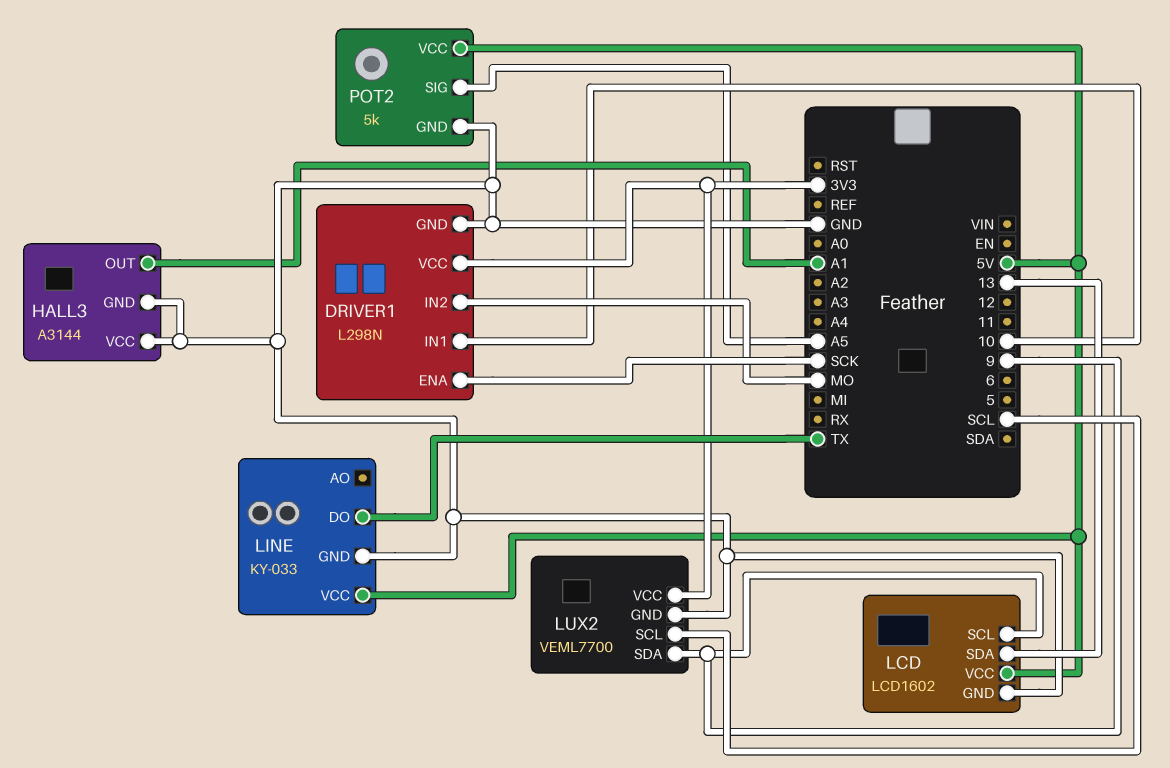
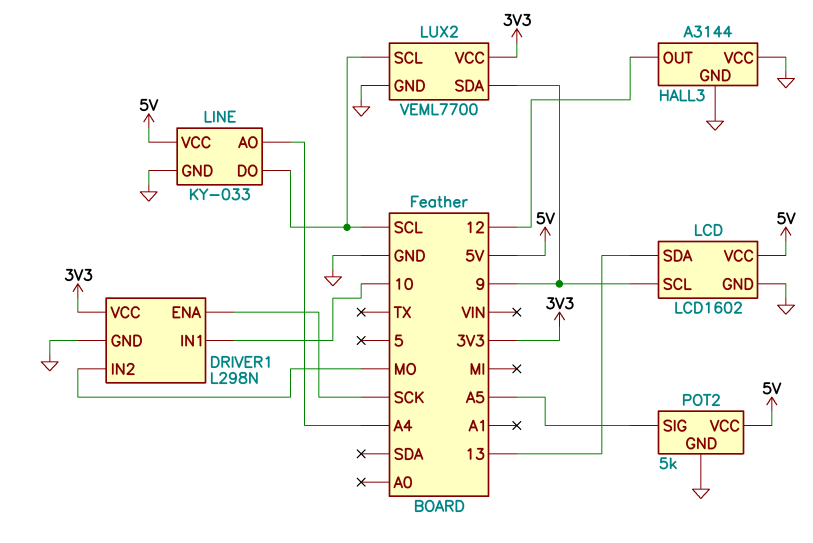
HALL3 pin OUT: A1 -> 12
LINE pin AO: none -> A4
LINE pin DO: TX -> SCL

